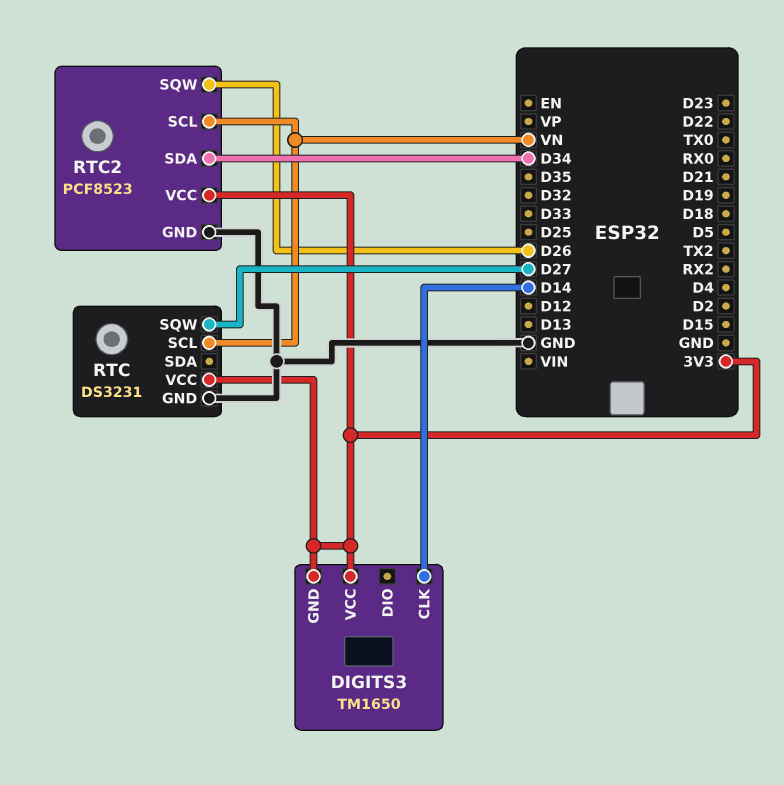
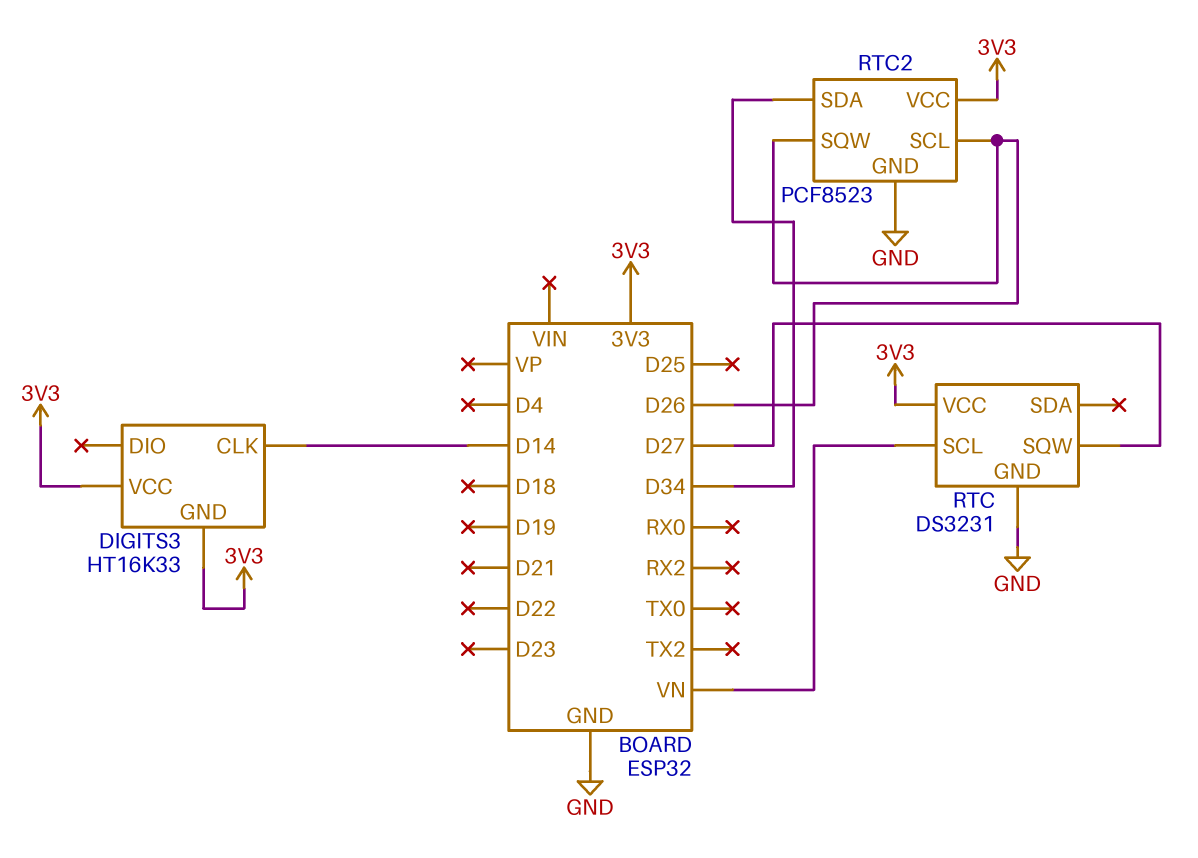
DIGITS3: TM1650 -> HT16K33
RTC2 pin SCL: VN -> D26

